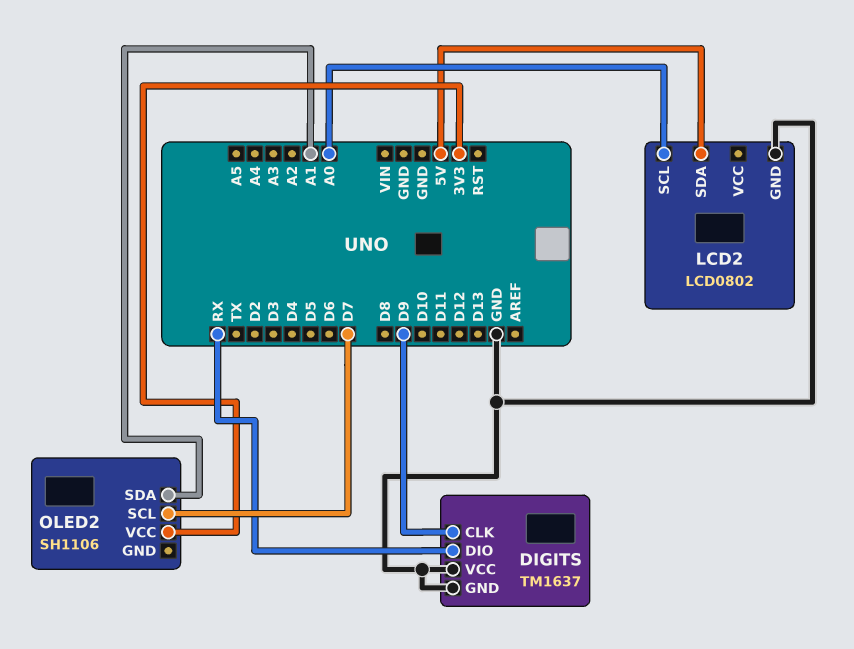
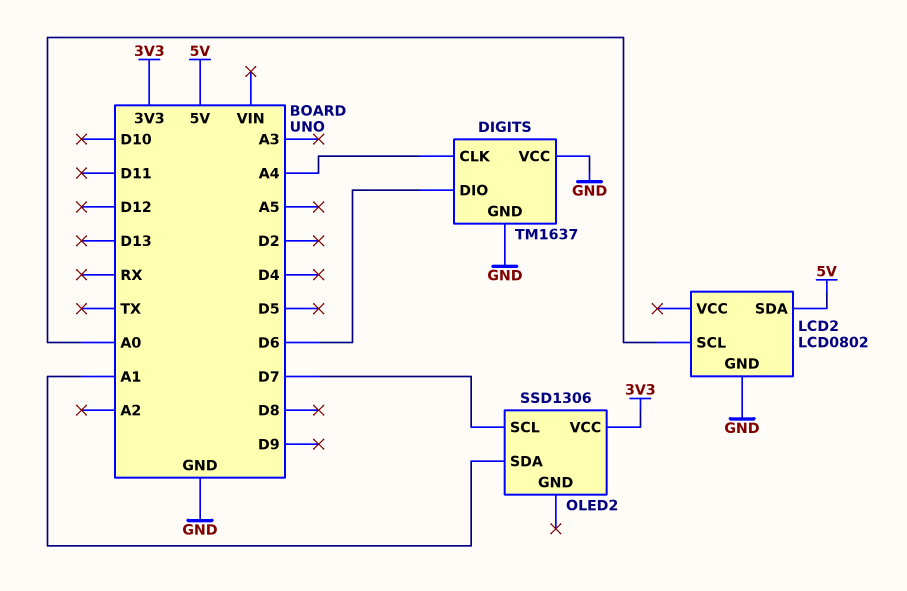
DIGITS pin CLK: D9 -> A4
DIGITS pin DIO: RX -> D6
OLED2: SH1106 -> SSD1306

